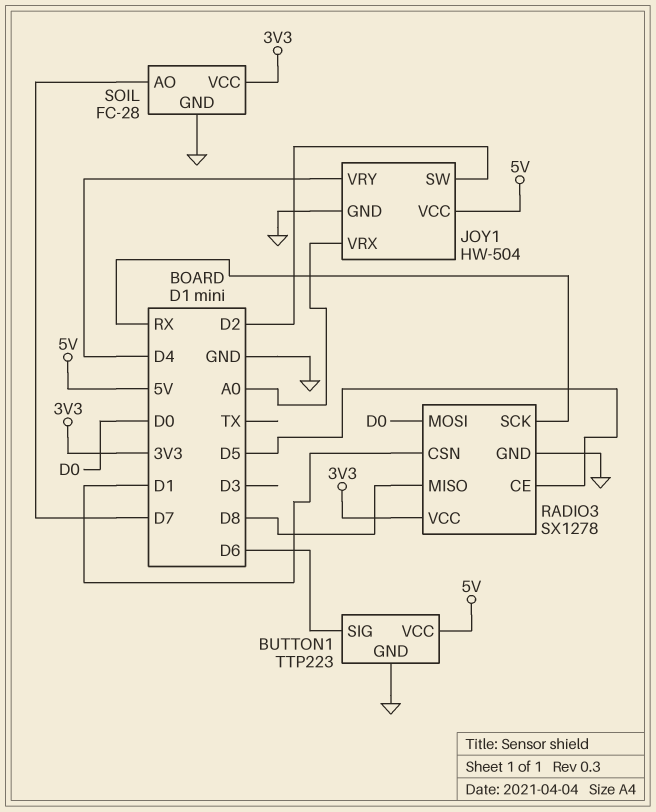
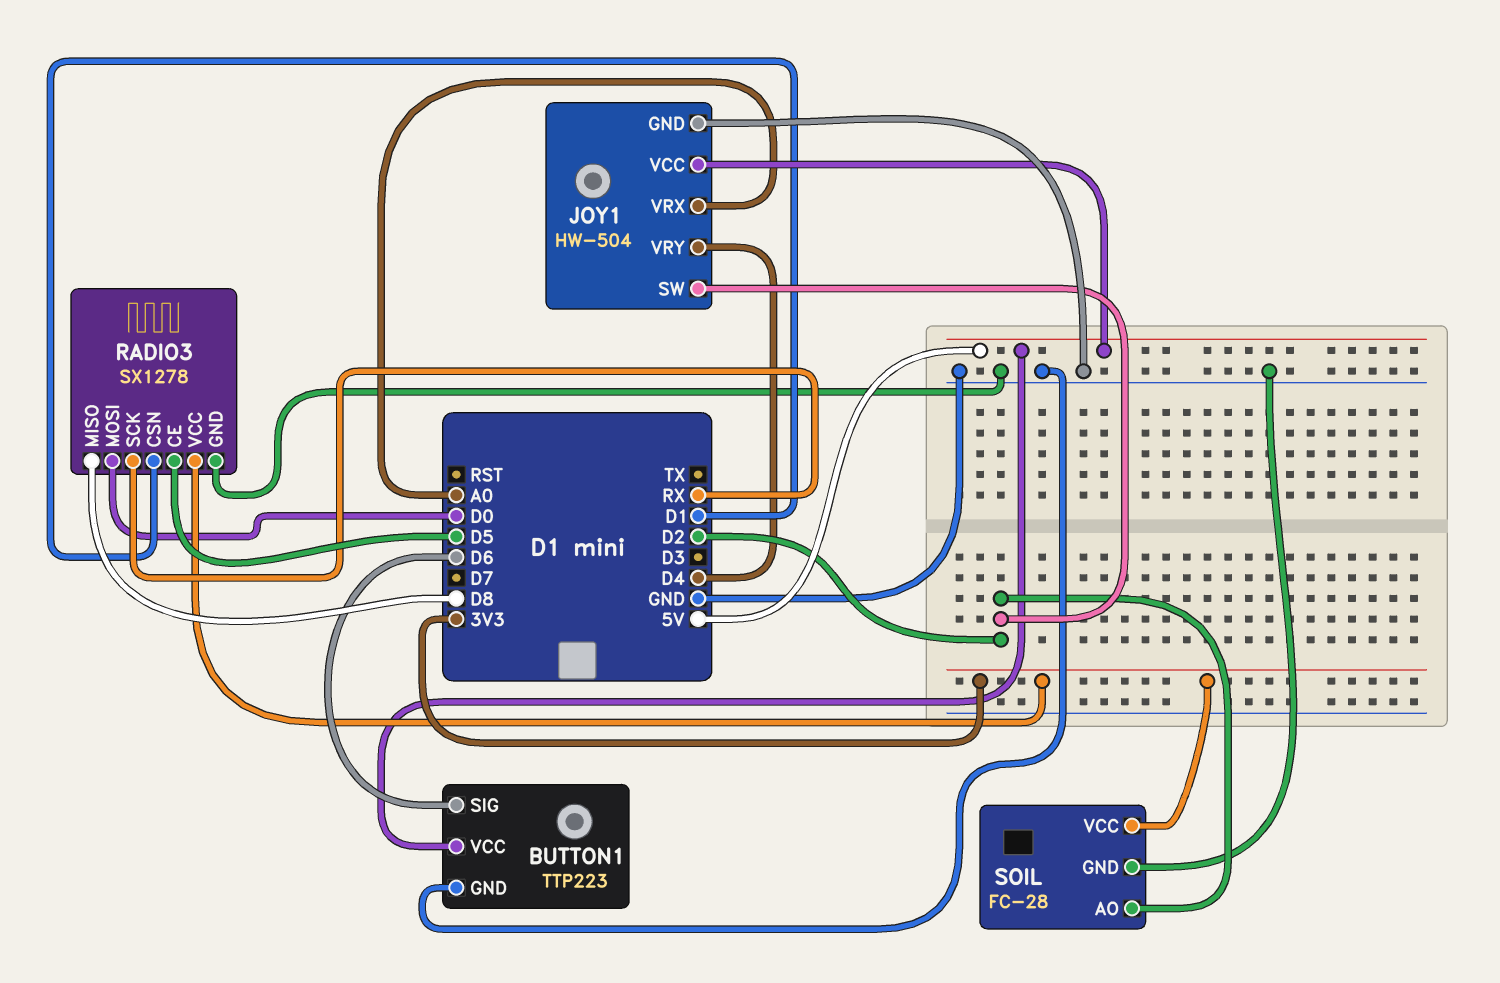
SOIL pin AO: D7 -> D2

